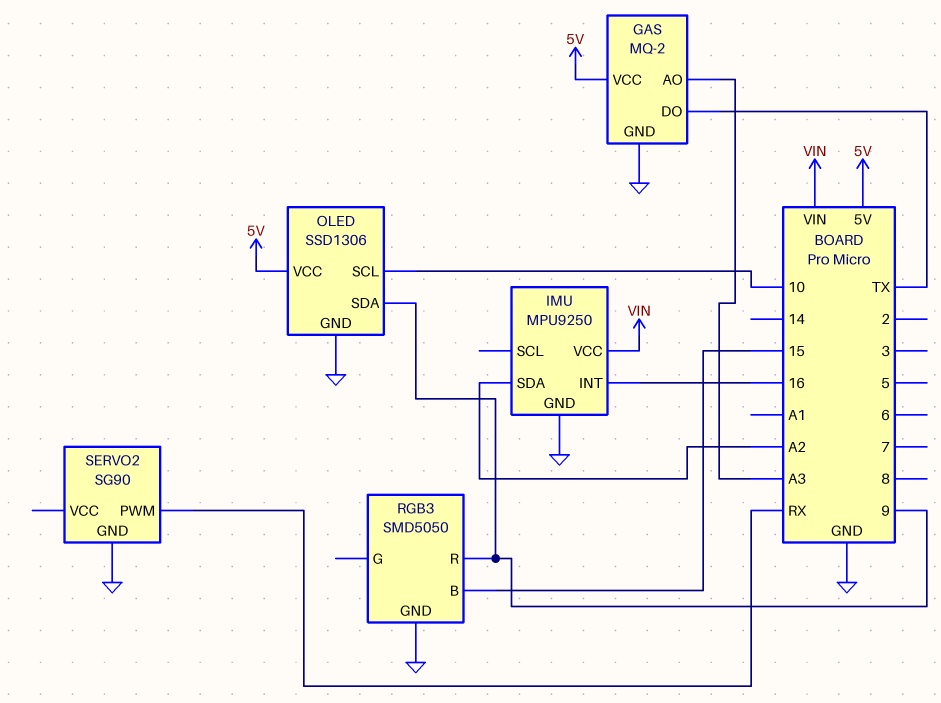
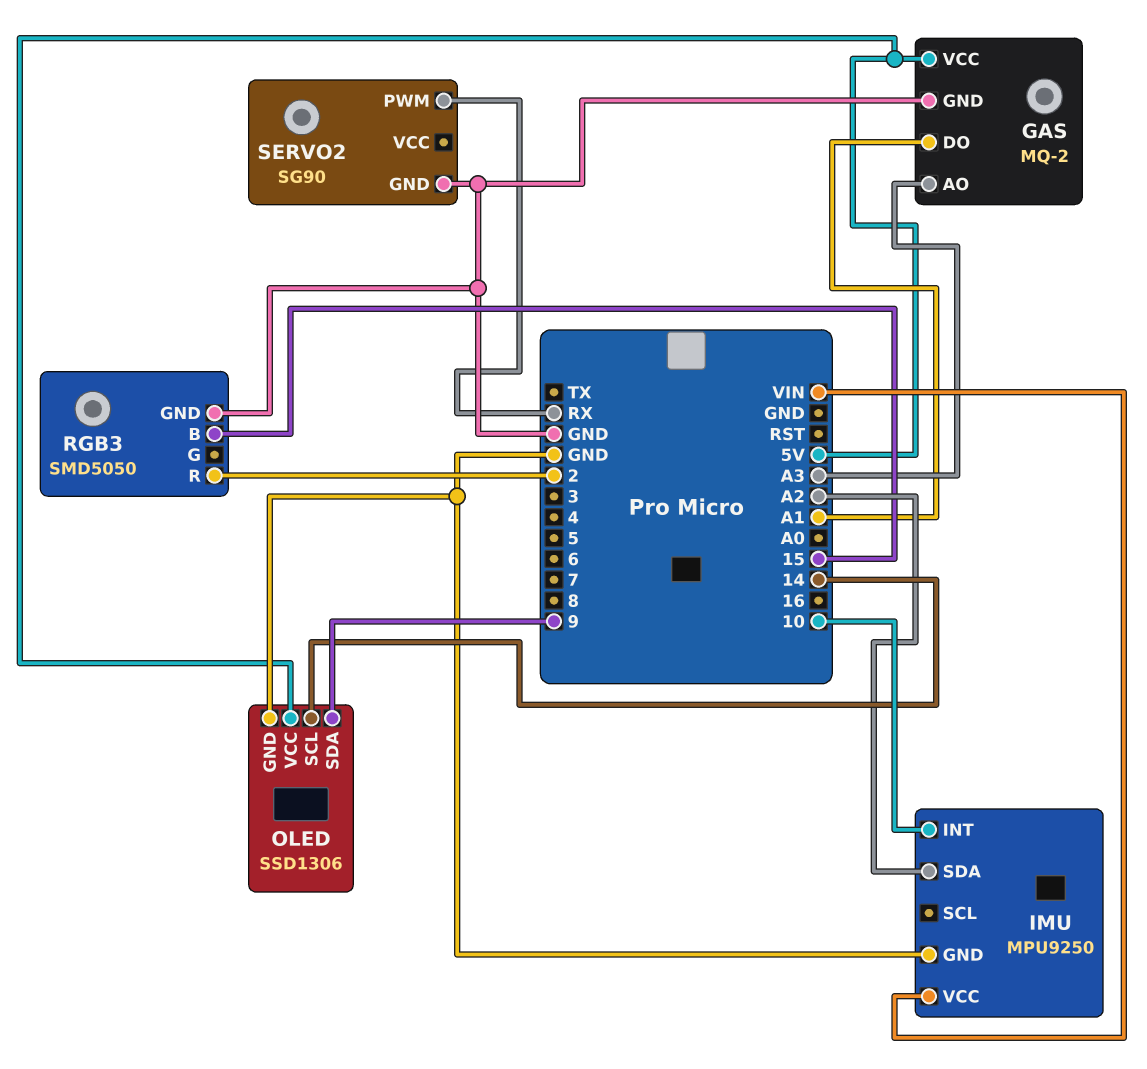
GAS pin DO: TX -> A1
IMU pin INT: 16 -> 10
OLED pin SCL: 10 -> 14
RGB3 pin R: 9 -> 2

